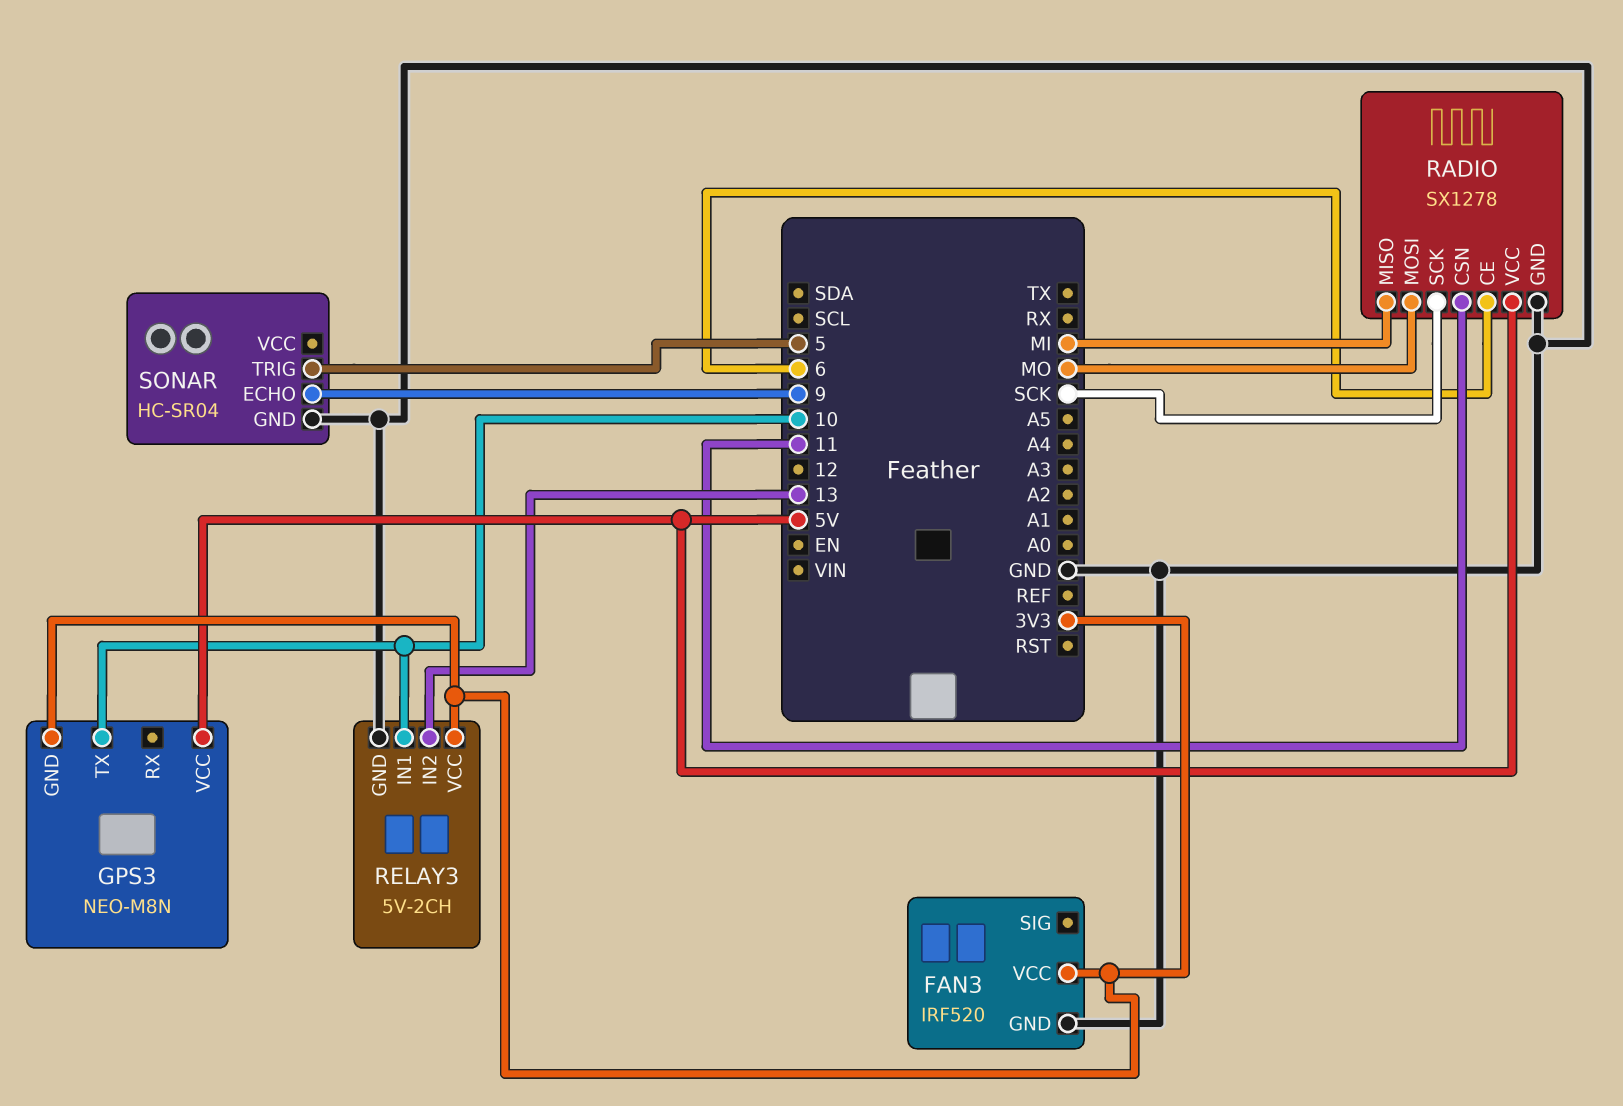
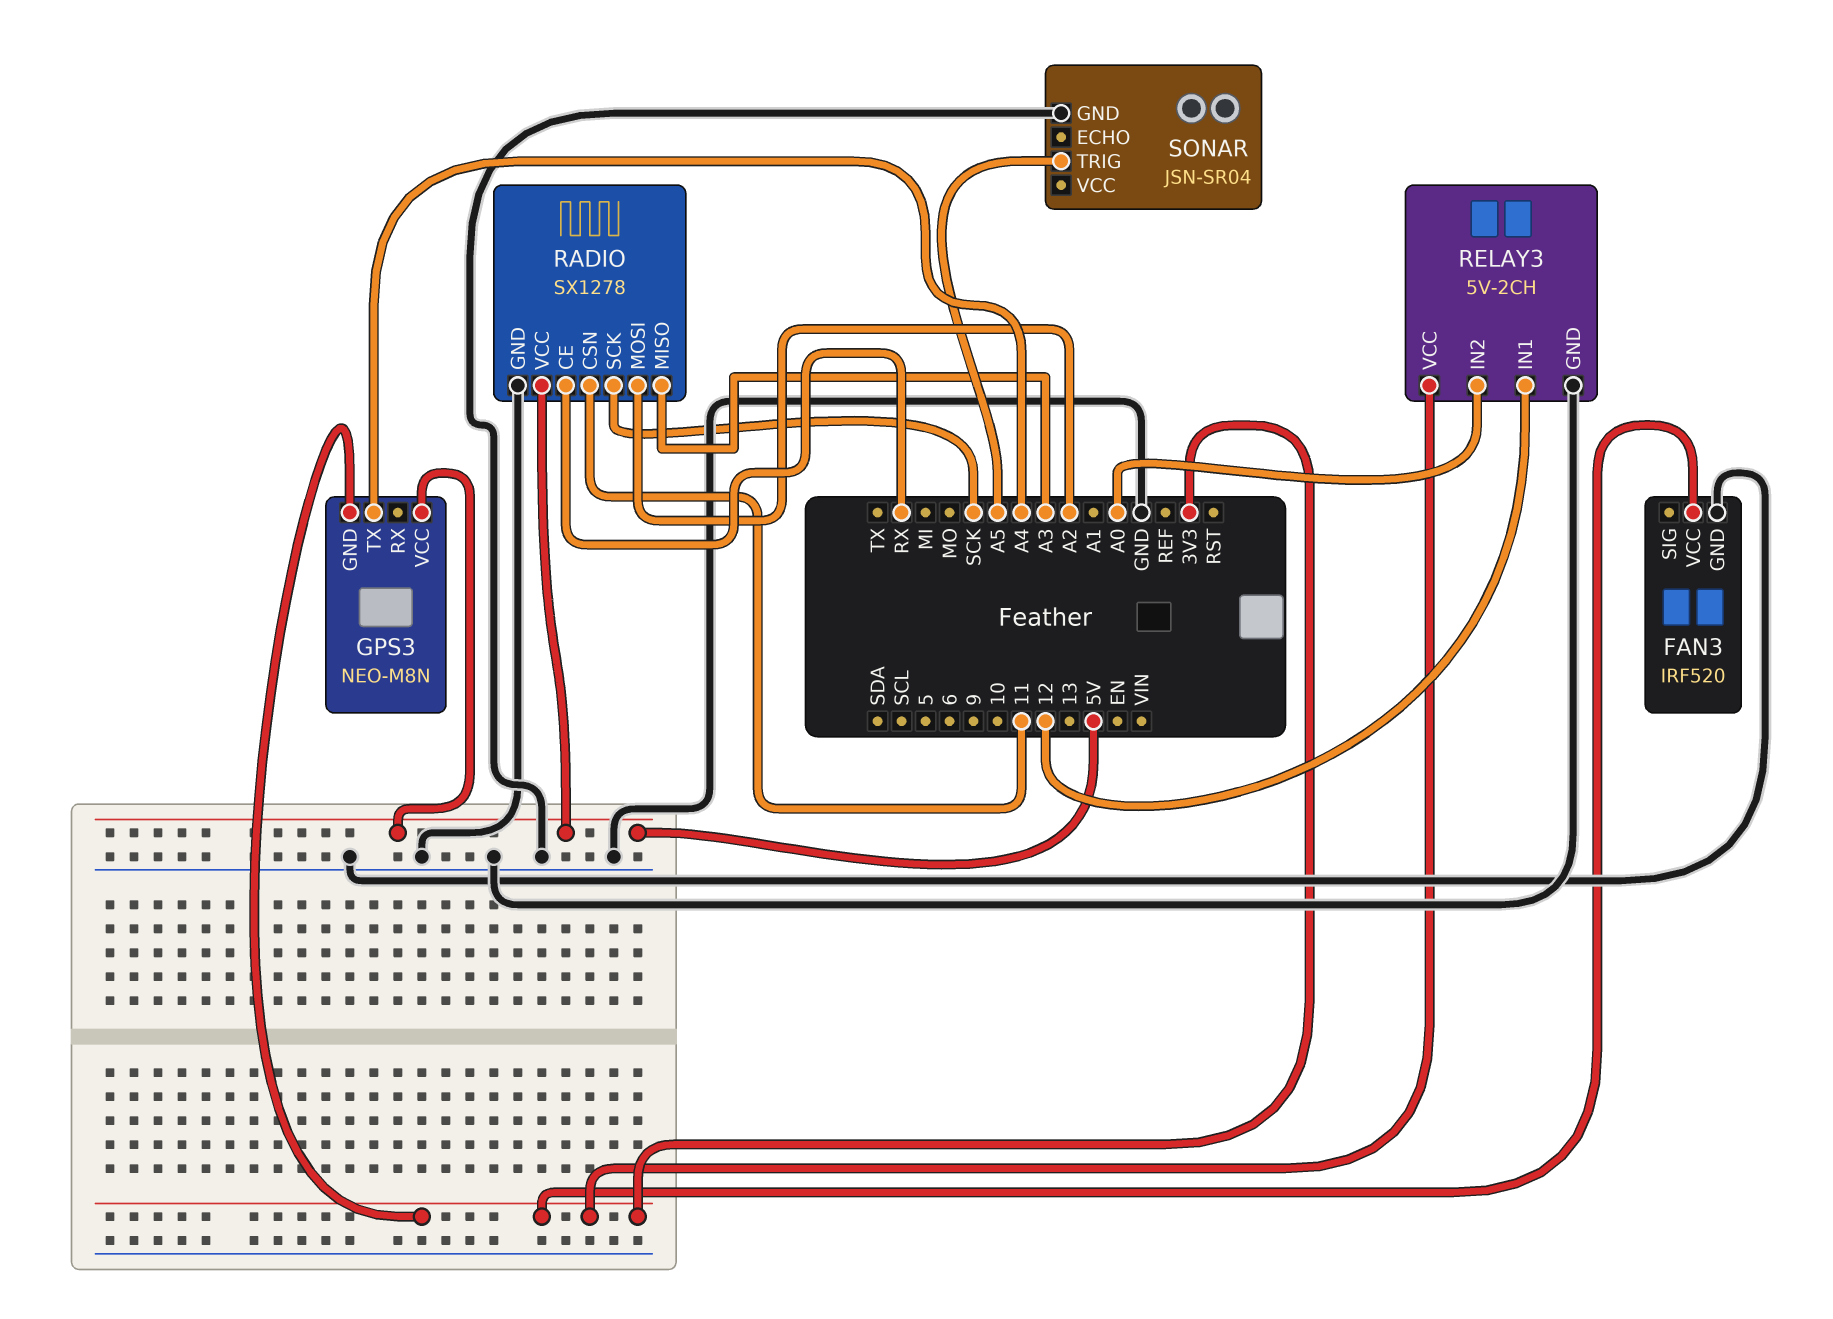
GPS3 pin TX: 10 -> A4
RADIO pin CE: 6 -> RX
RADIO pin MISO: MI -> A3
RADIO pin MOSI: MO -> A2
RELAY3 pin IN1: 10 -> 12
RELAY3 pin IN2: 13 -> A0
SONAR: HC-SR04 -> JSN-SR04
SONAR pin ECHO: 9 -> none
SONAR pin TRIG: 5 -> A5

